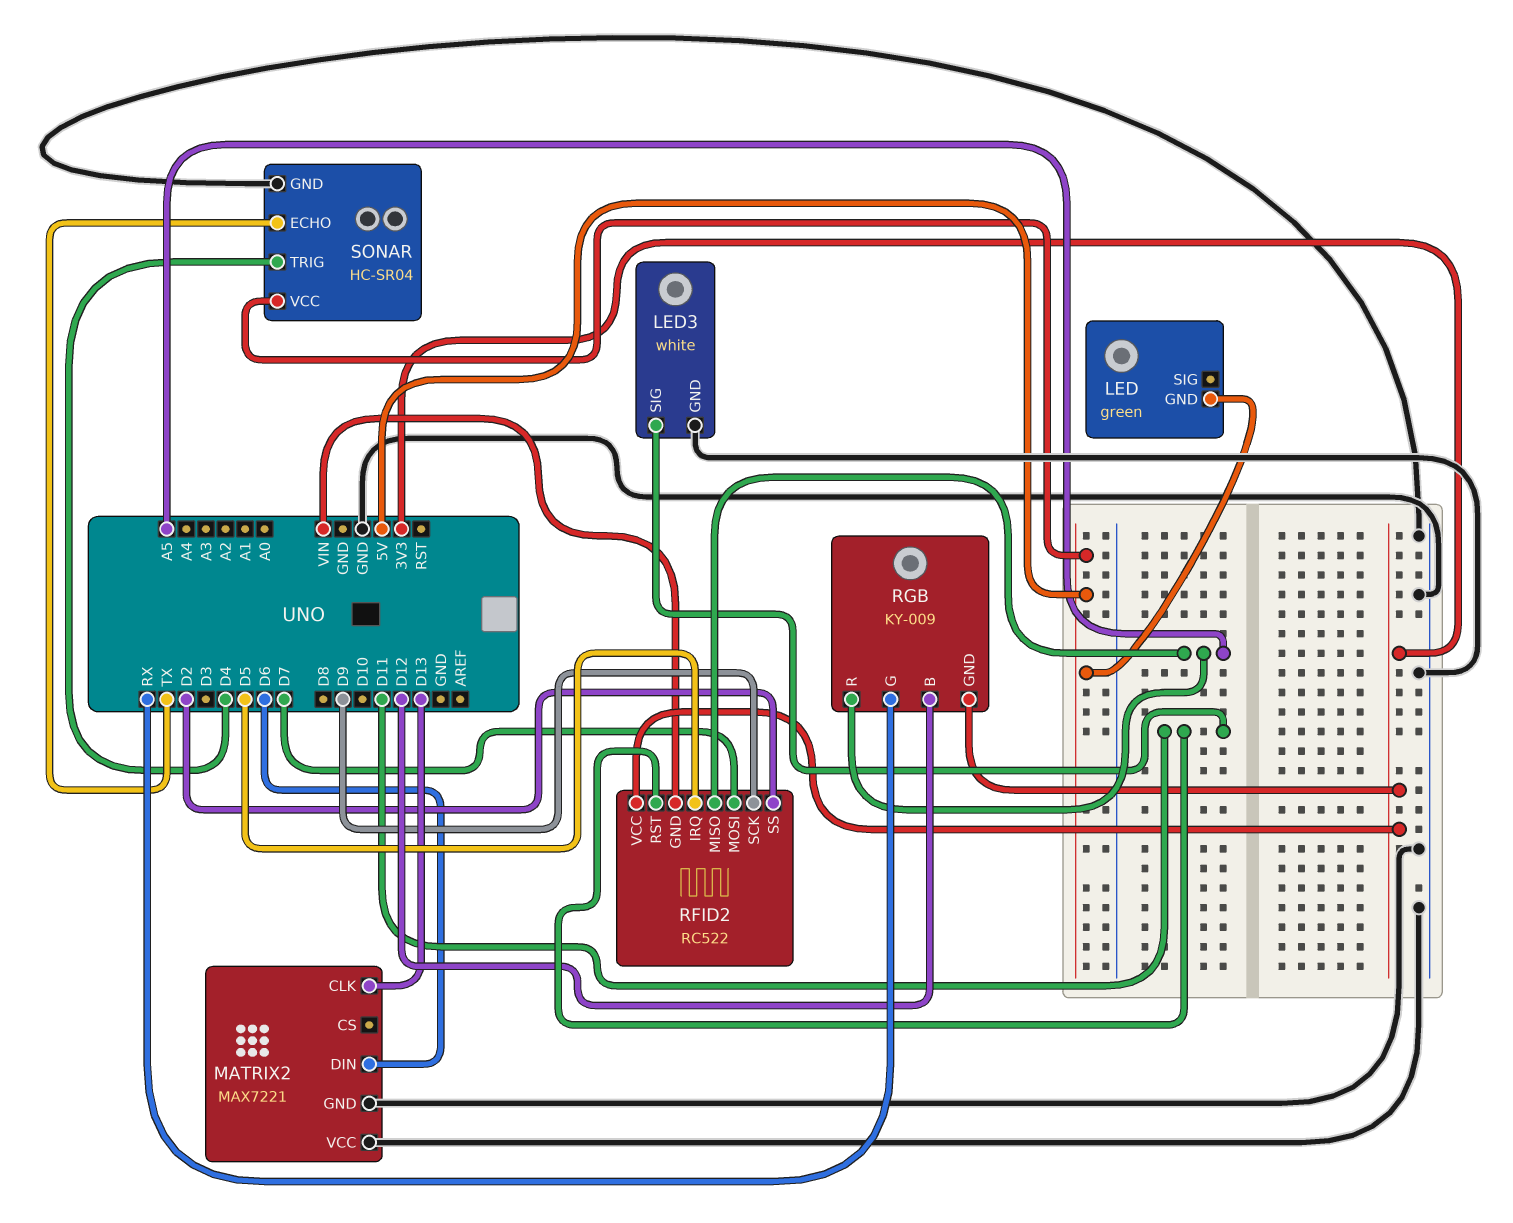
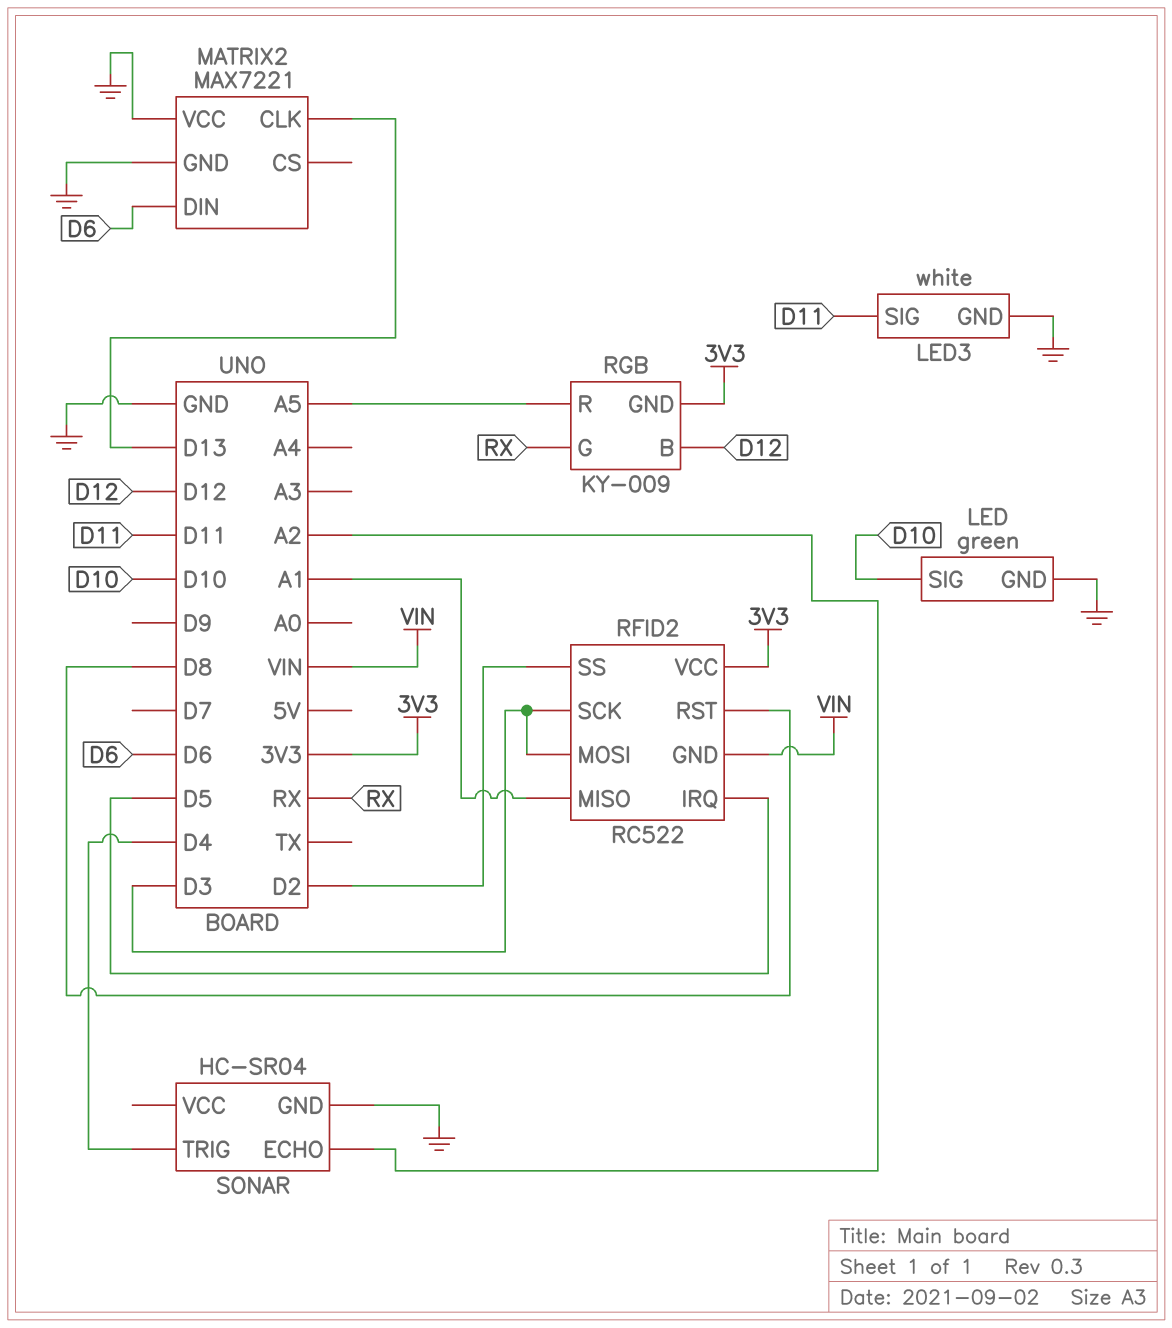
LED pin GND: 5V -> GND
LED pin SIG: none -> D10
RFID2 pin MISO: A5 -> A1
RFID2 pin MOSI: D7 -> D3
RFID2 pin RST: D11 -> D8
RFID2 pin SCK: D9 -> D3
SONAR pin ECHO: TX -> A2
SONAR pin VCC: 5V -> none

